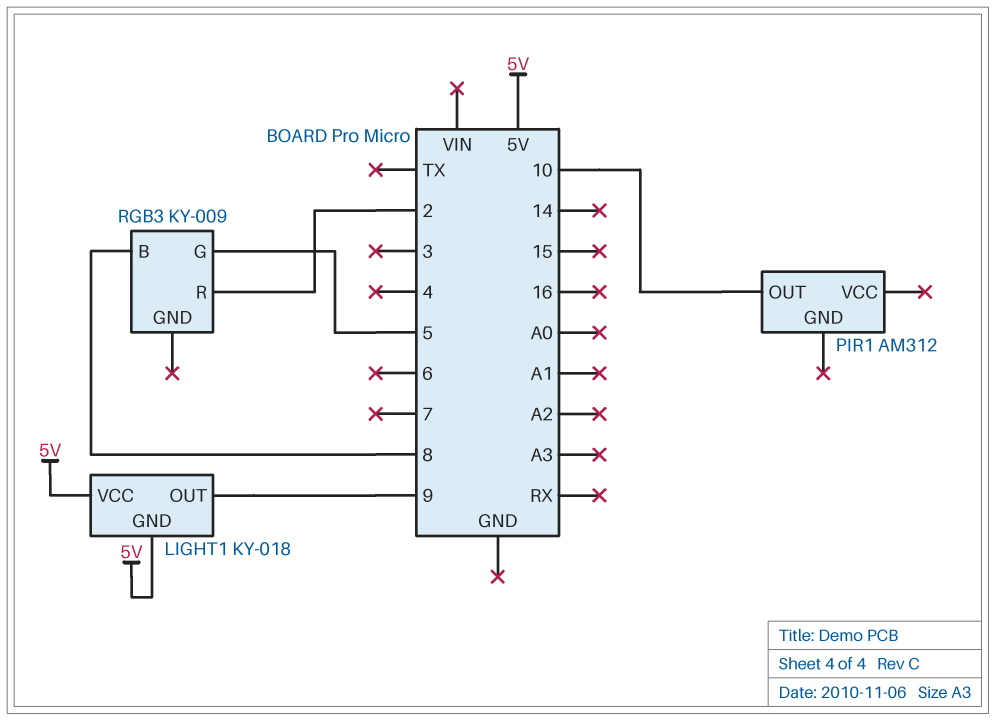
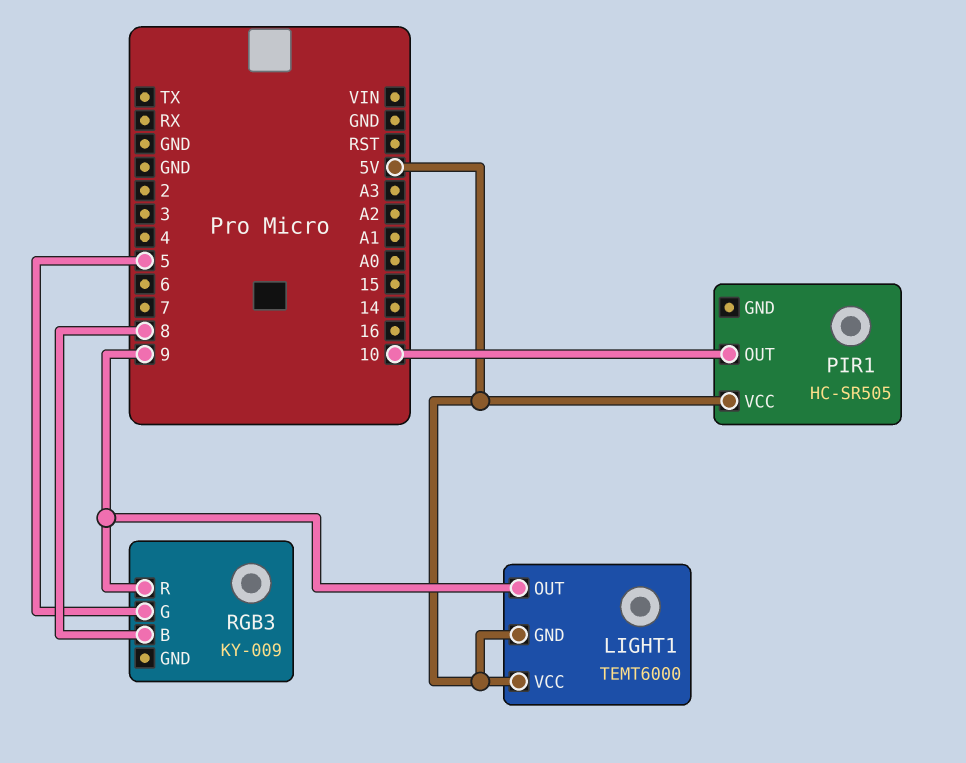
LIGHT1: KY-018 -> TEMT6000
PIR1: AM312 -> HC-SR505
PIR1 pin VCC: none -> 5V
RGB3 pin R: 2 -> 9

